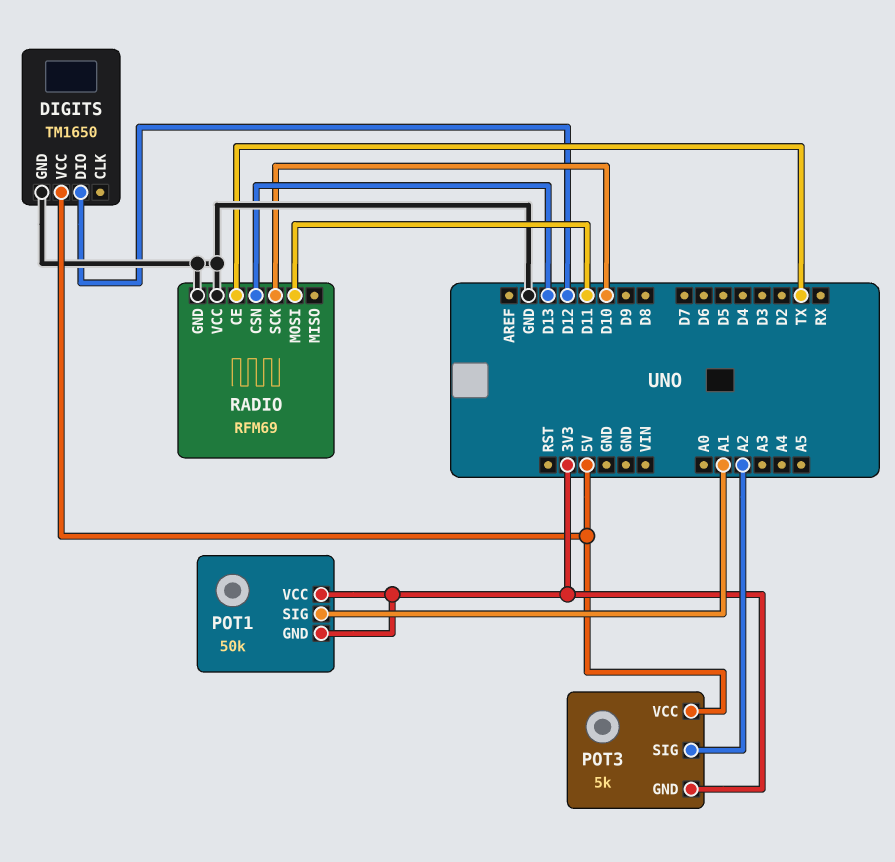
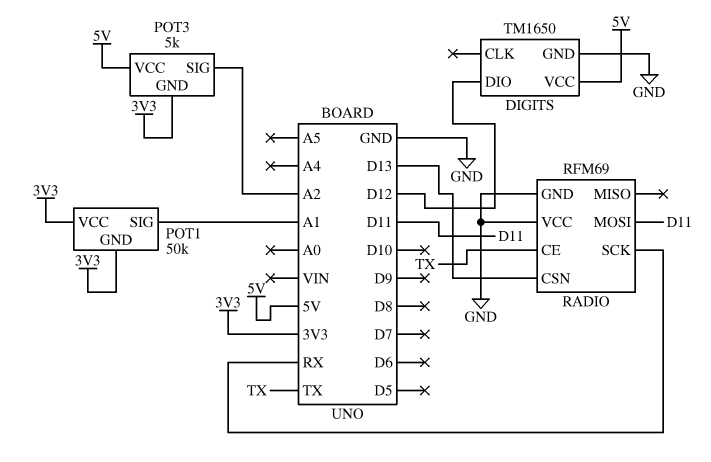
RADIO pin SCK: D10 -> RX

